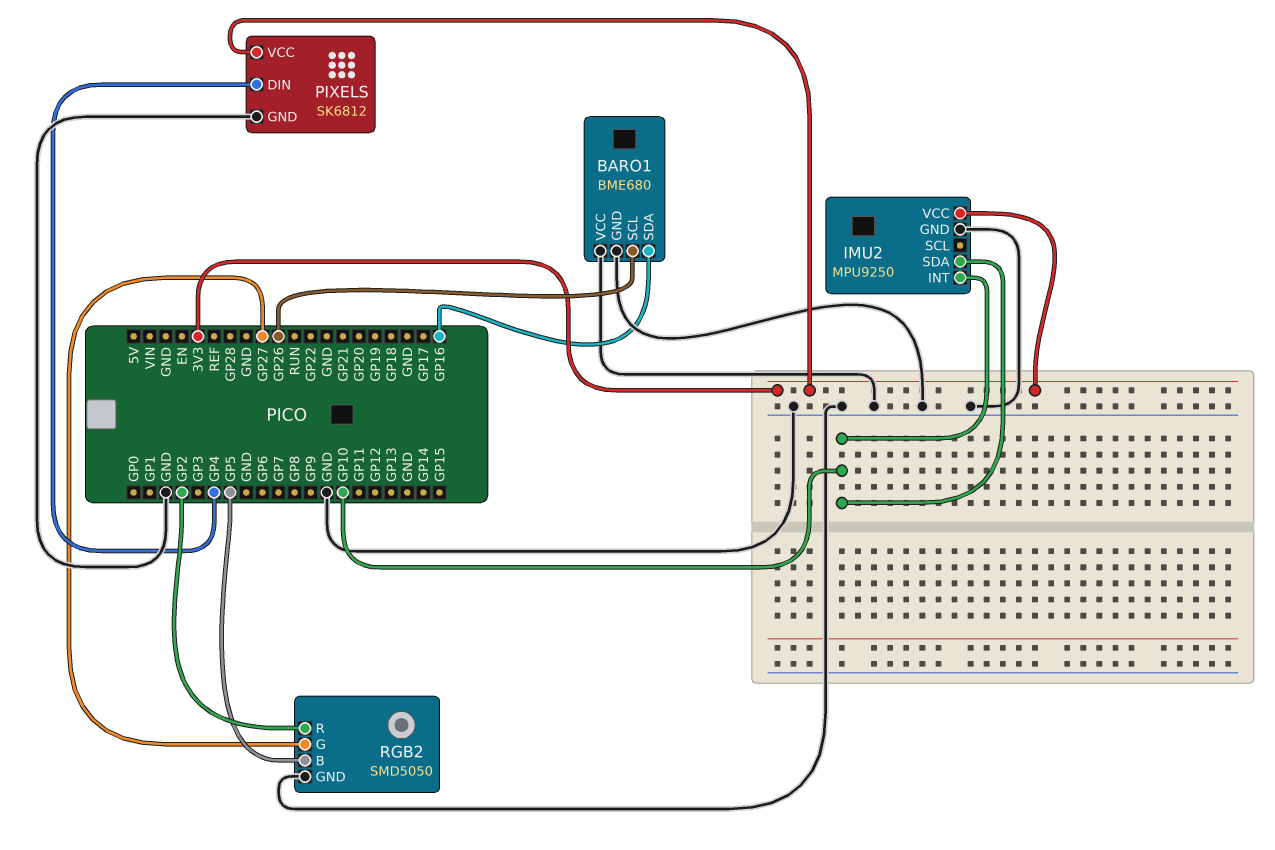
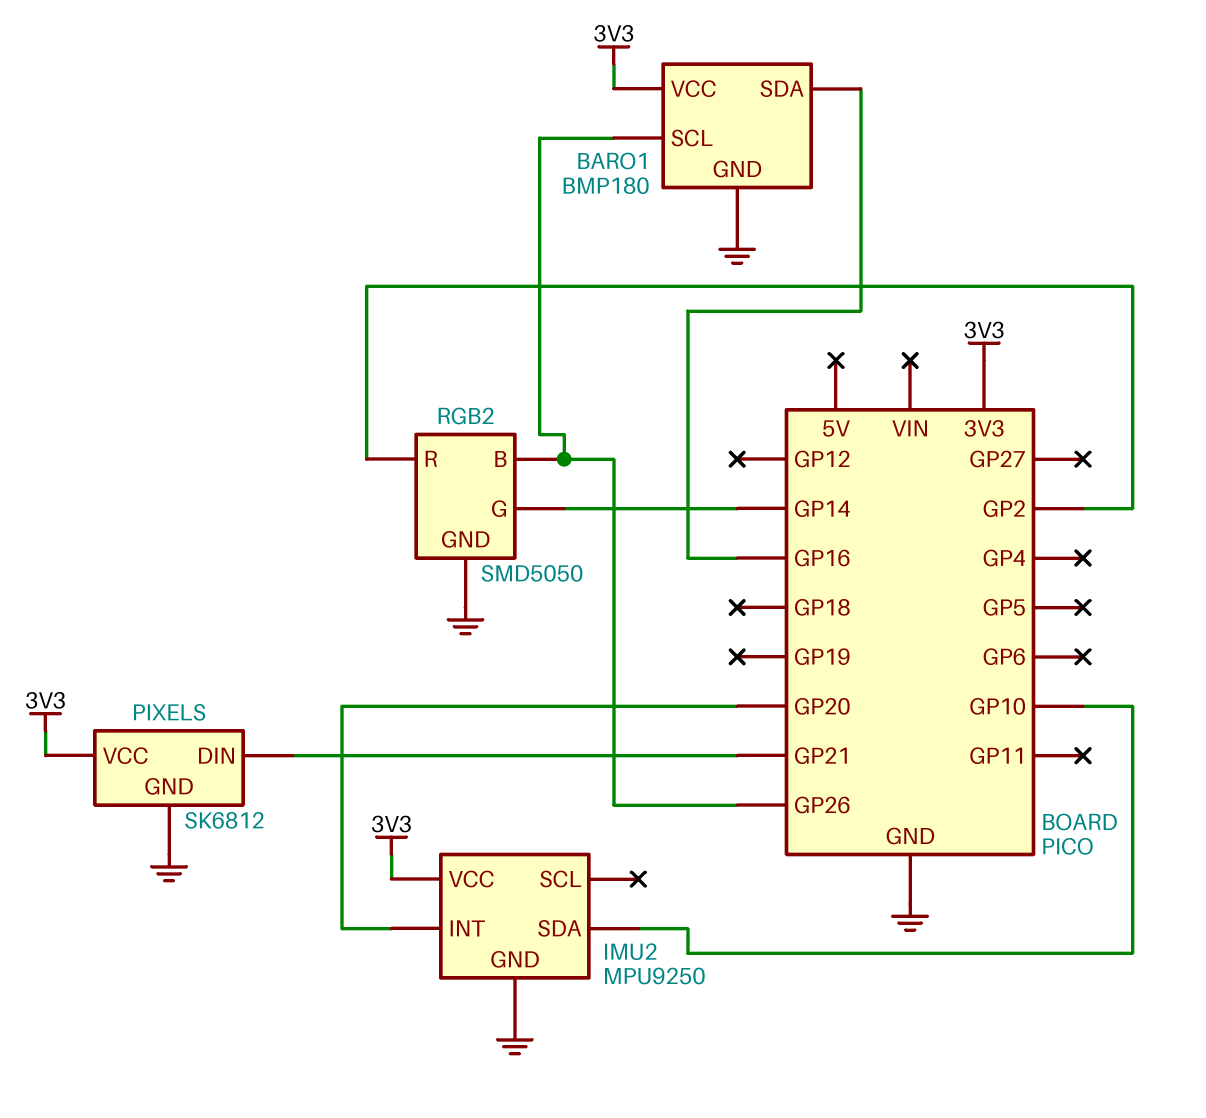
BARO1: BME680 -> BMP180
BARO1 pin VCC: GND -> 3V3
IMU2 pin INT: GP10 -> GP20
PIXELS pin DIN: GP4 -> GP21
RGB2 pin B: GP5 -> GP26
RGB2 pin G: GP27 -> GP14

